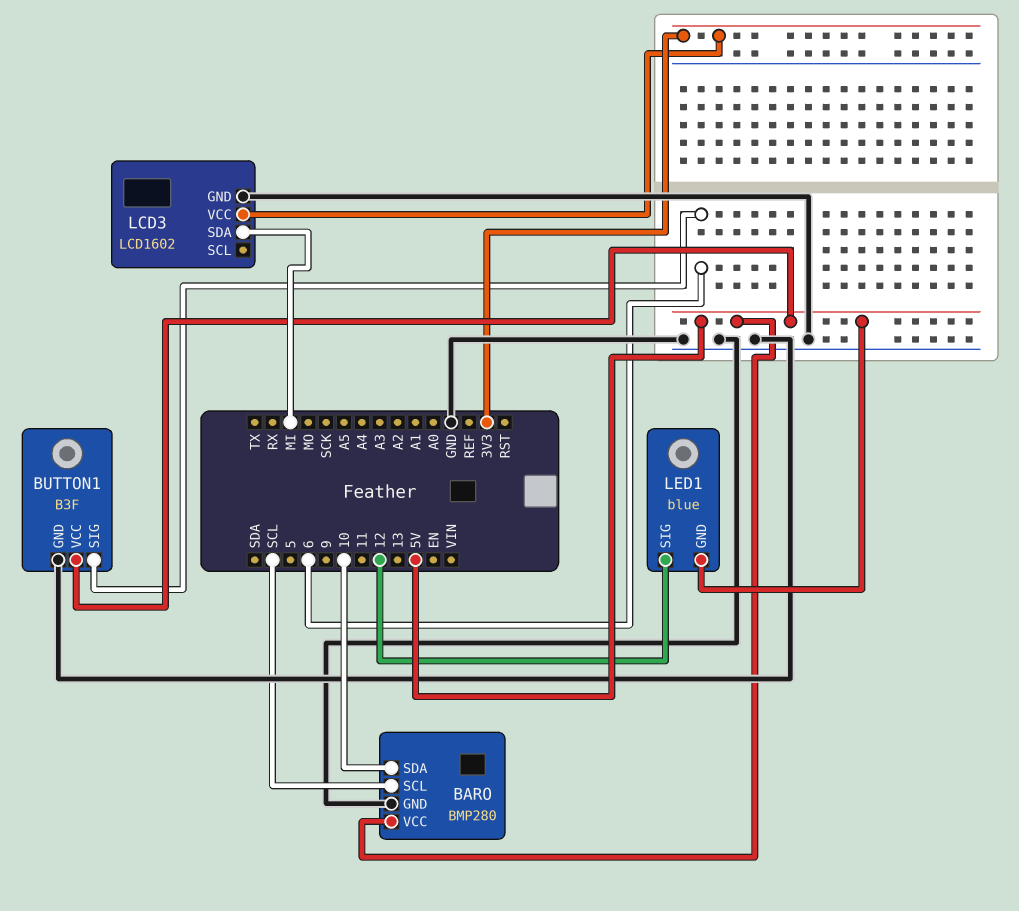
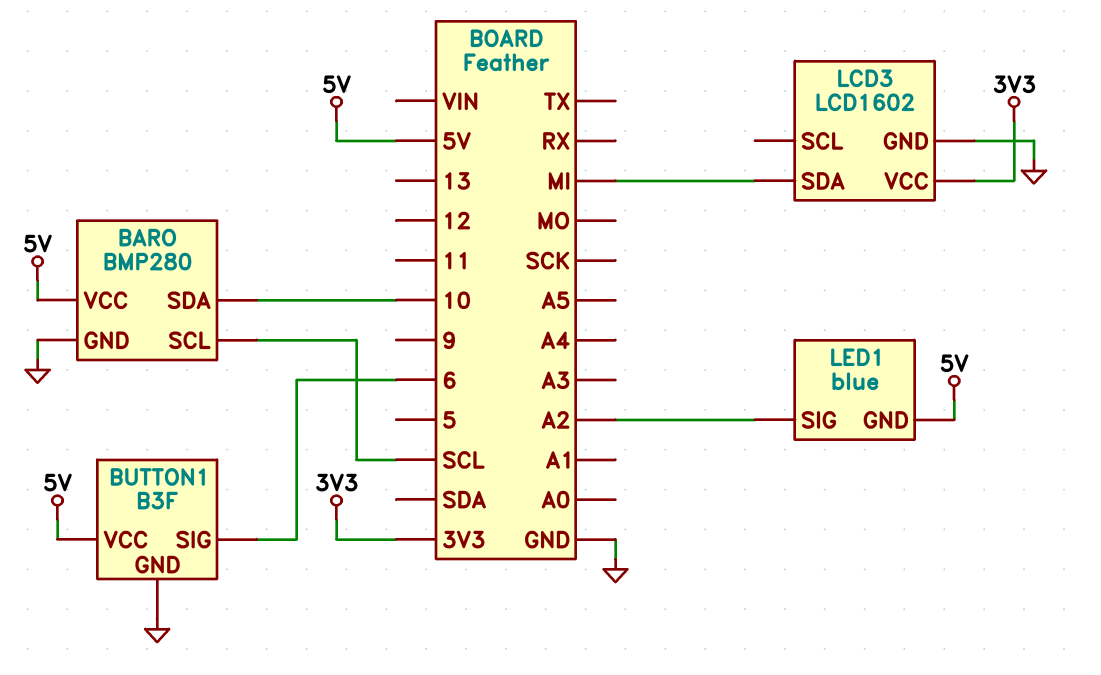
LED1 pin SIG: 12 -> A2

